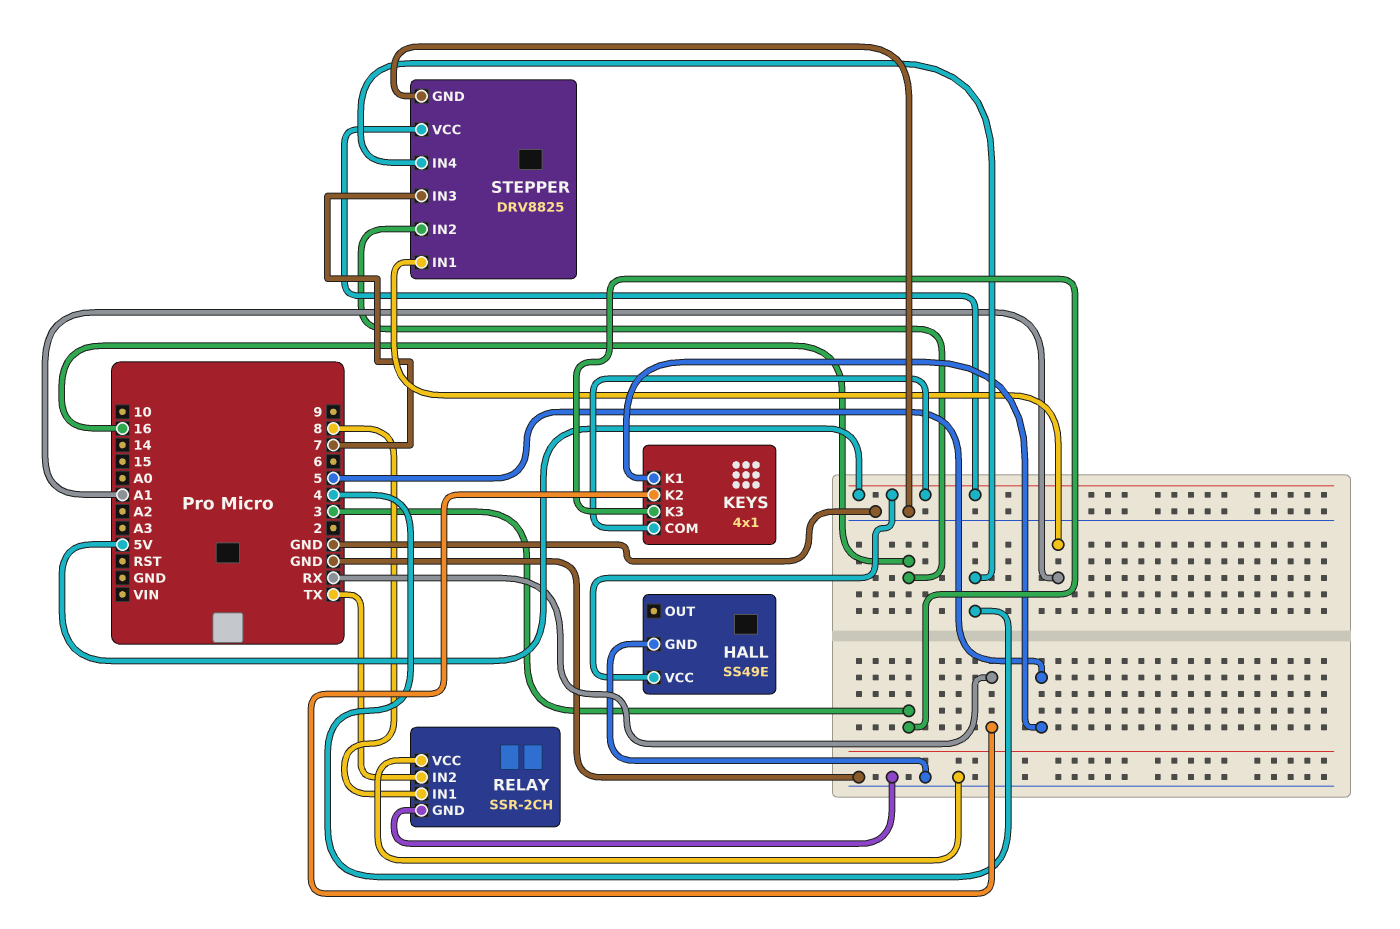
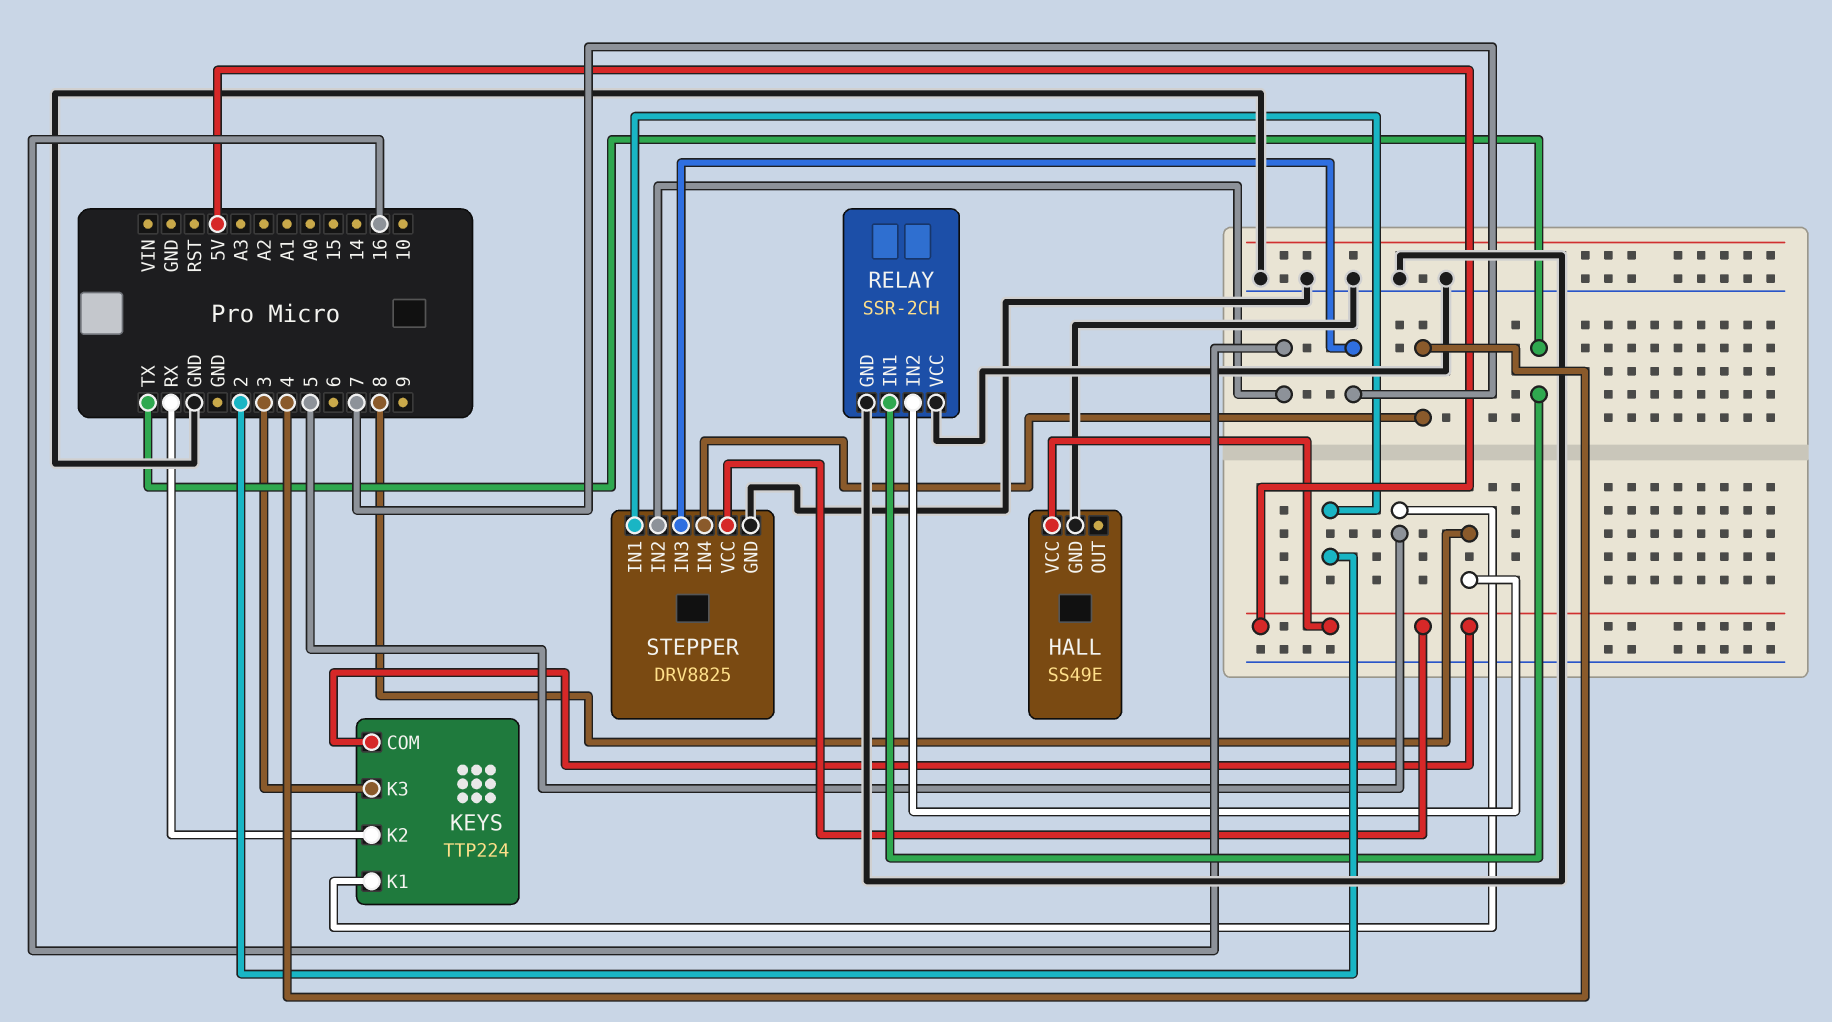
KEYS: 4x1 -> TTP224
RELAY pin IN1: 8 -> TX
RELAY pin IN2: TX -> 8
STEPPER pin IN1: A1 -> 2

